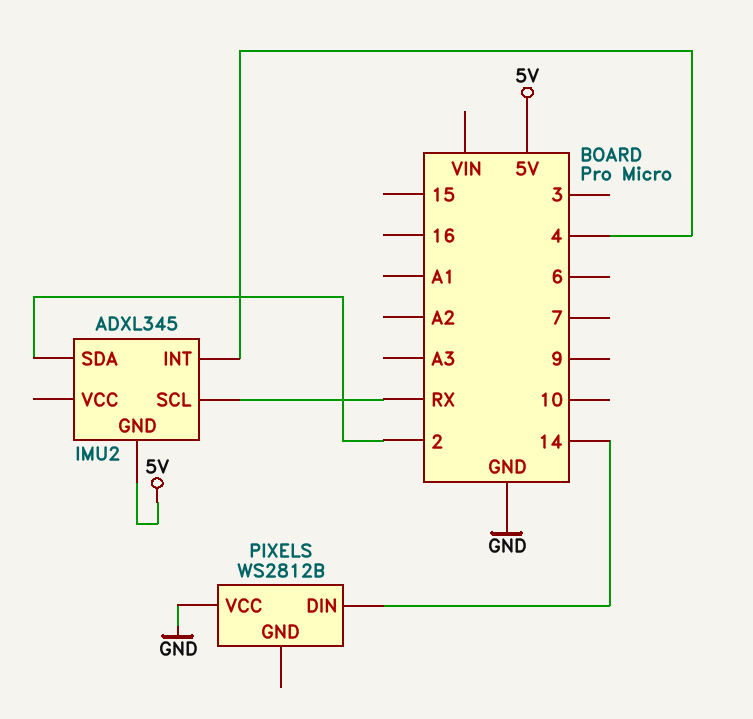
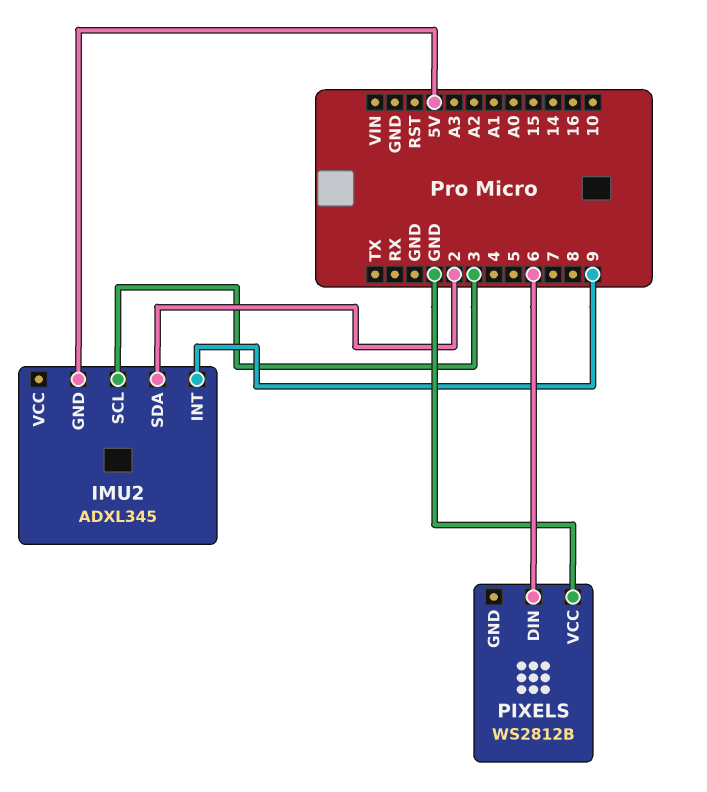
IMU2 pin INT: 4 -> 9
IMU2 pin SCL: RX -> 3
PIXELS pin DIN: 14 -> 6

